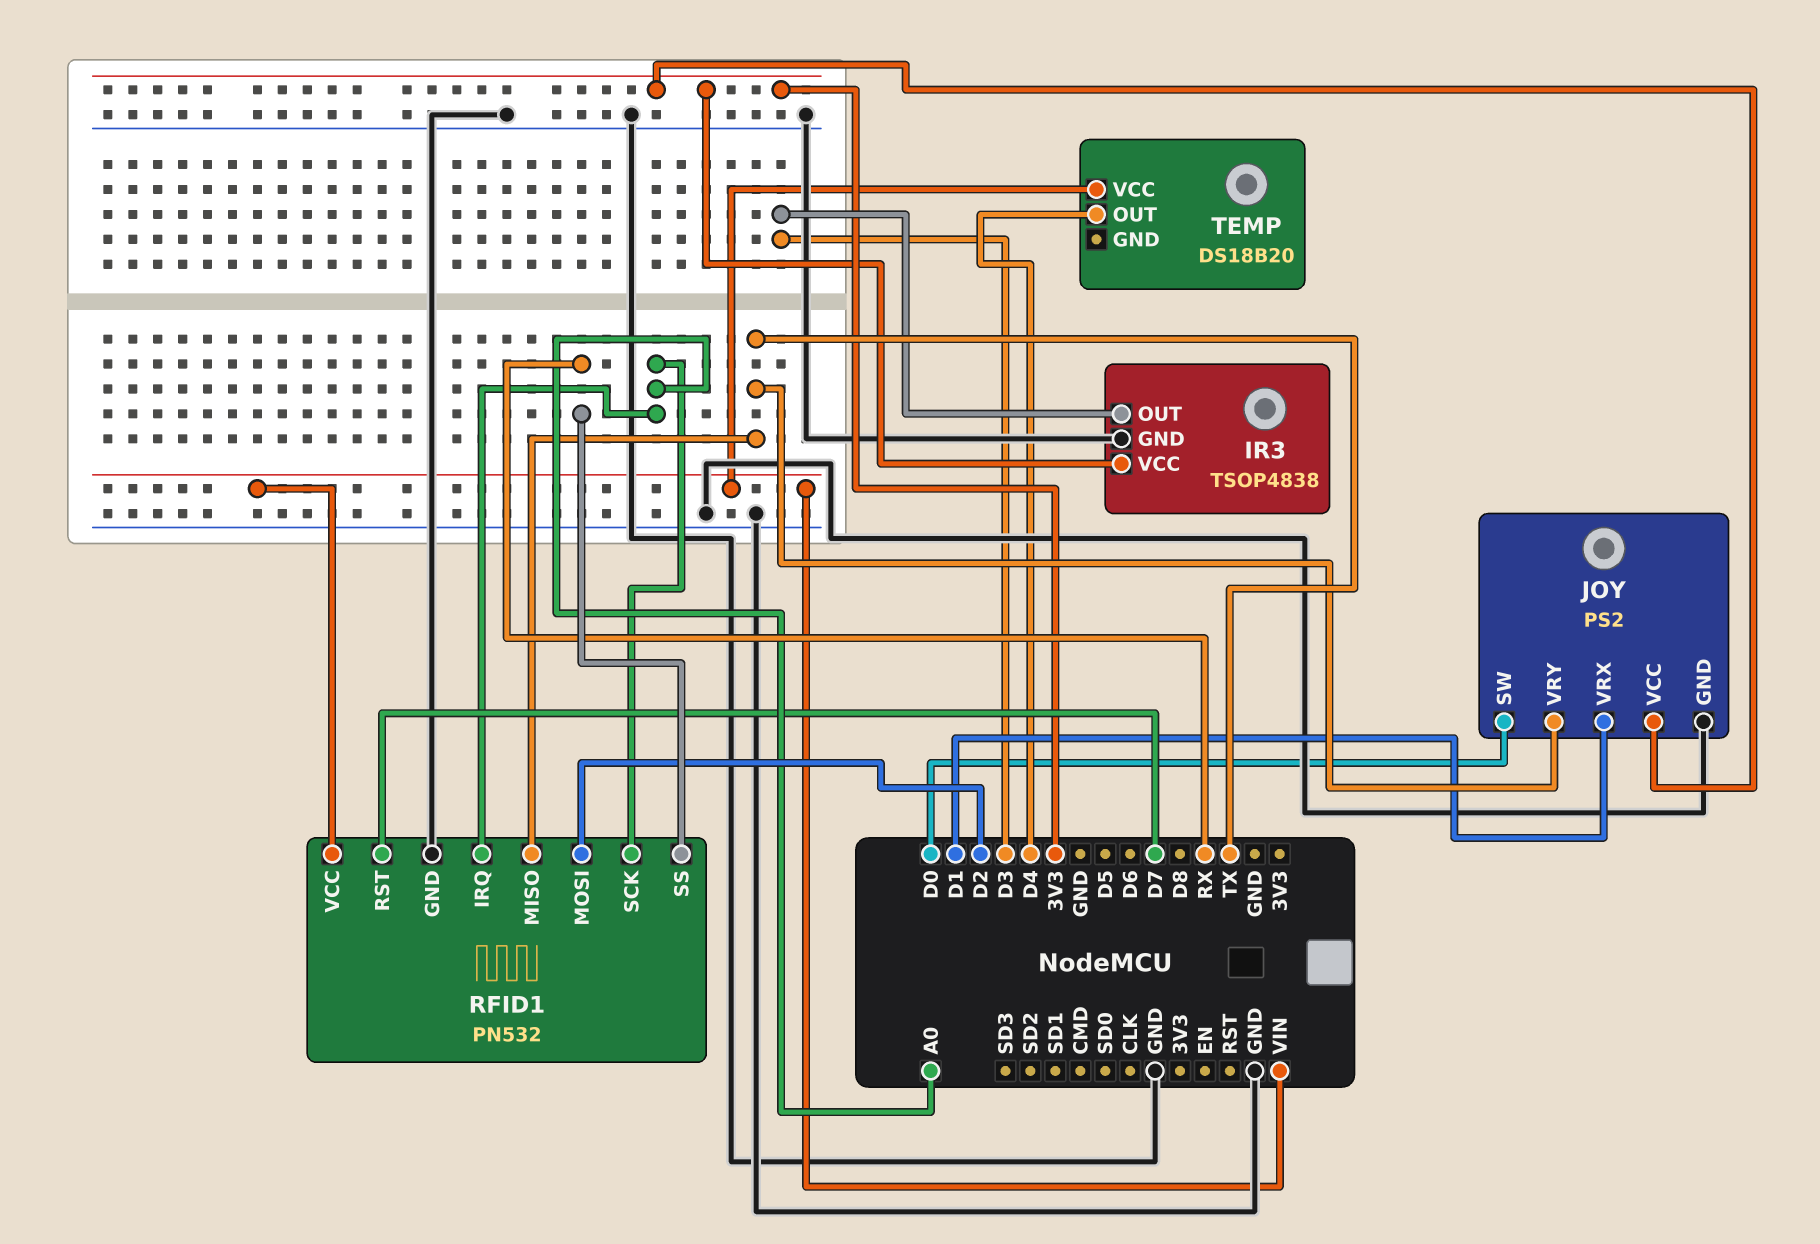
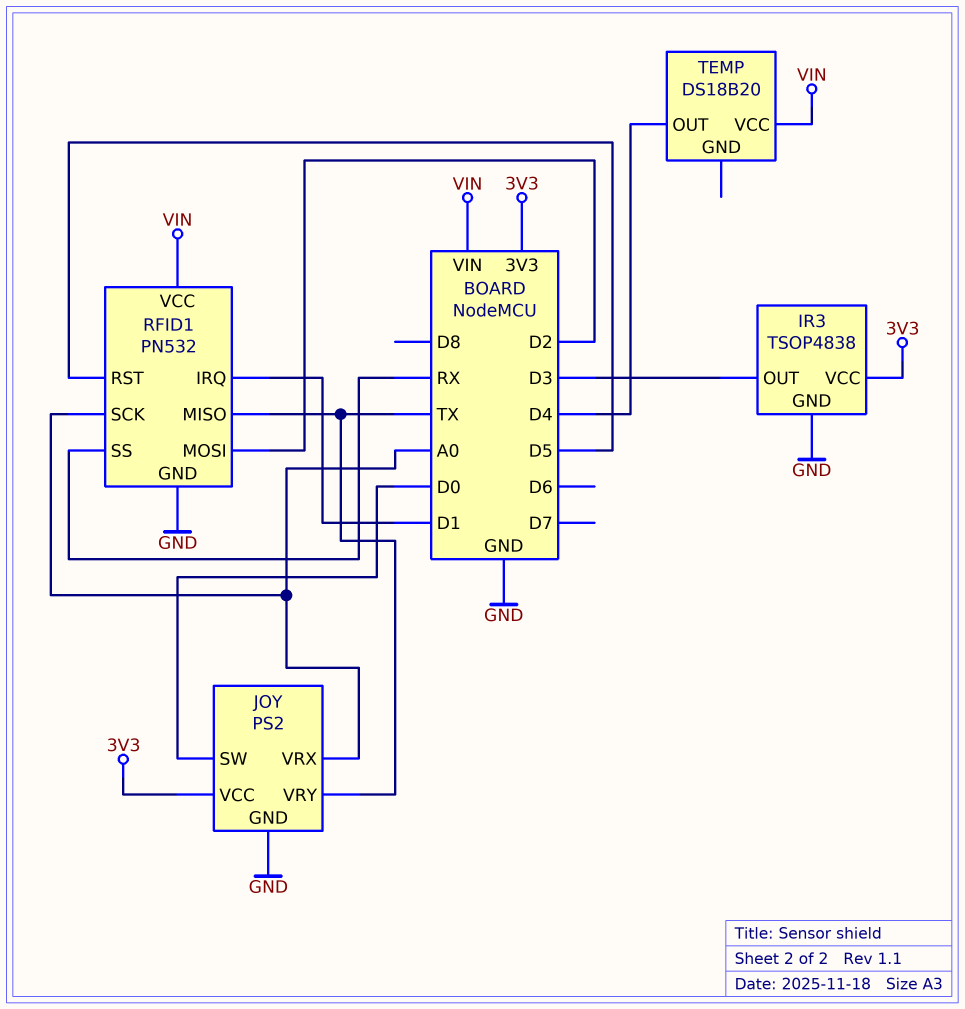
JOY pin VRX: D1 -> A0
RFID1 pin IRQ: A0 -> D1
RFID1 pin RST: D7 -> D5

